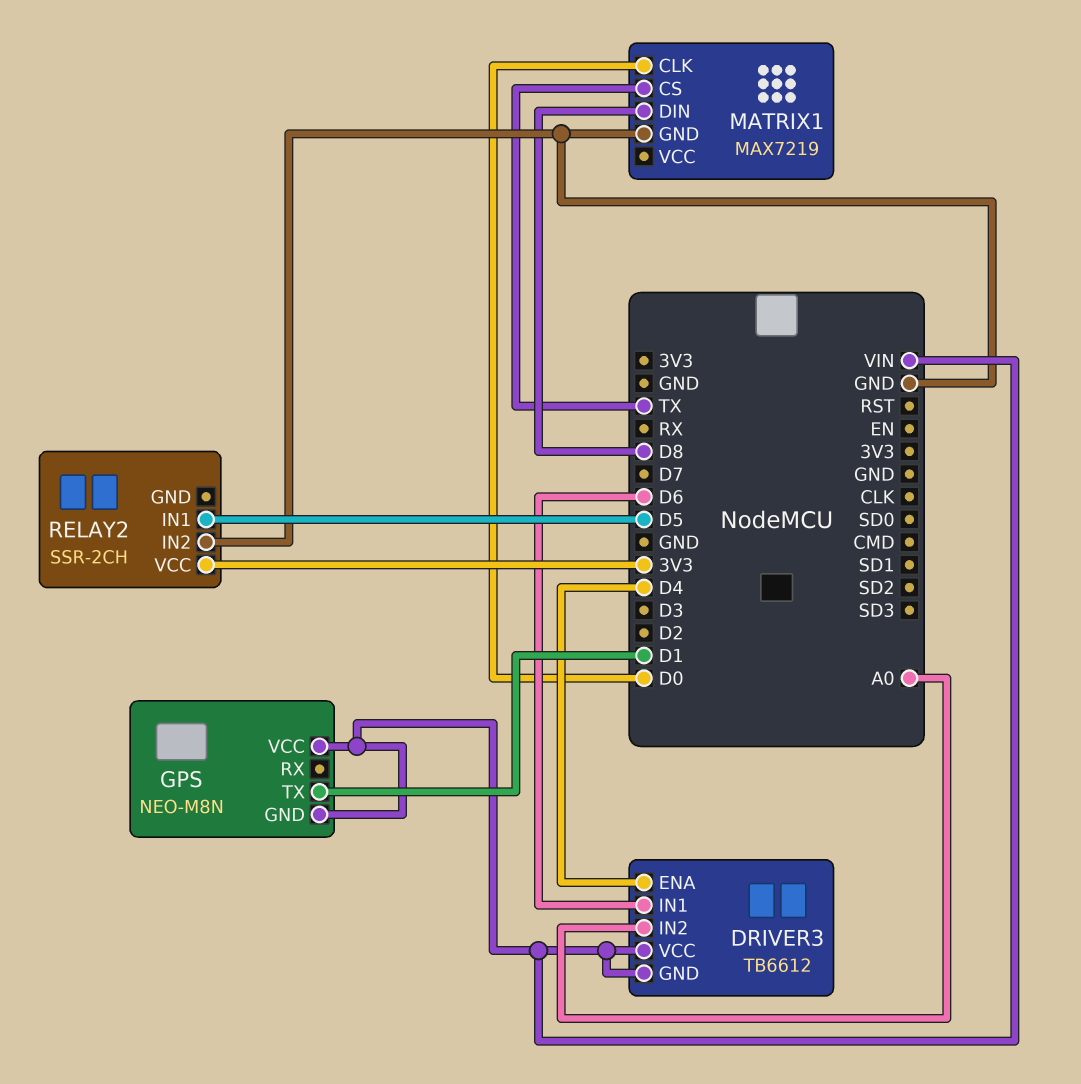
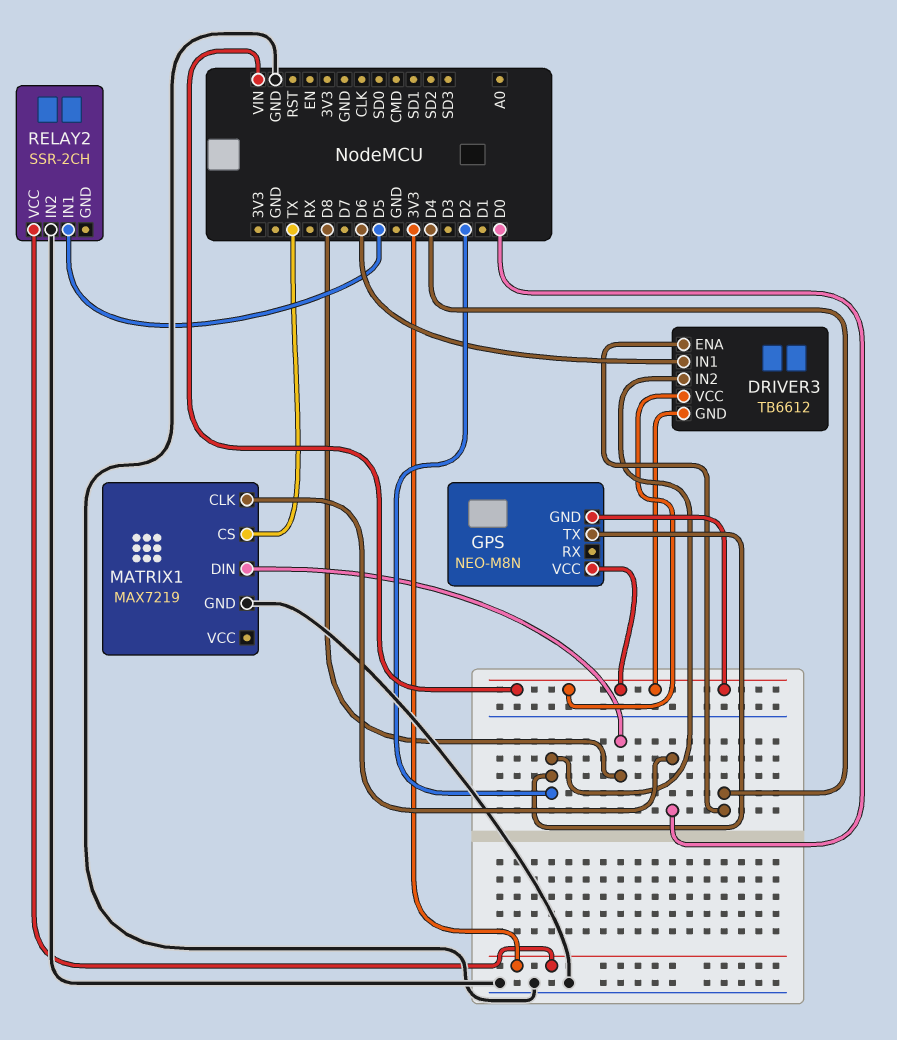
DRIVER3 pin IN2: A0 -> D2
GPS pin TX: D1 -> D2

